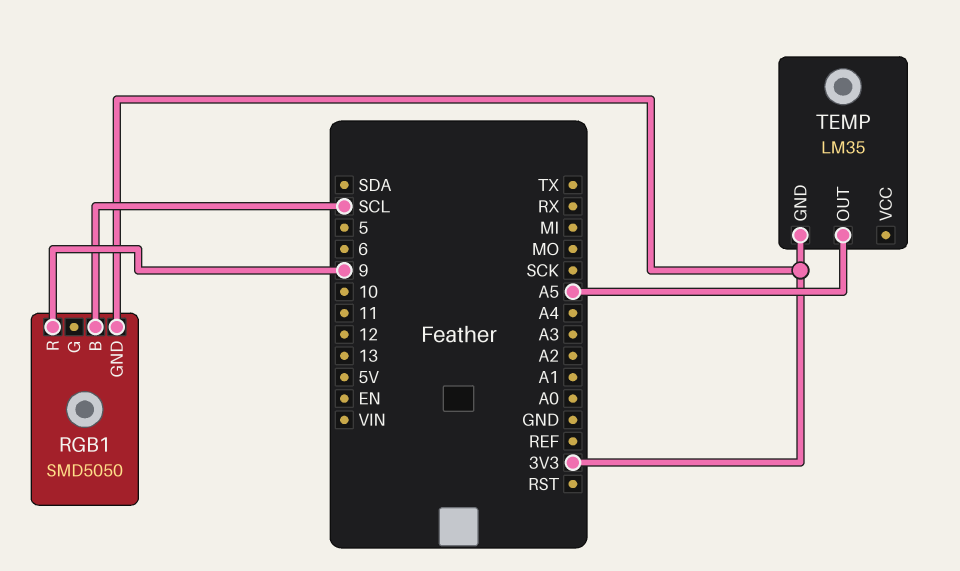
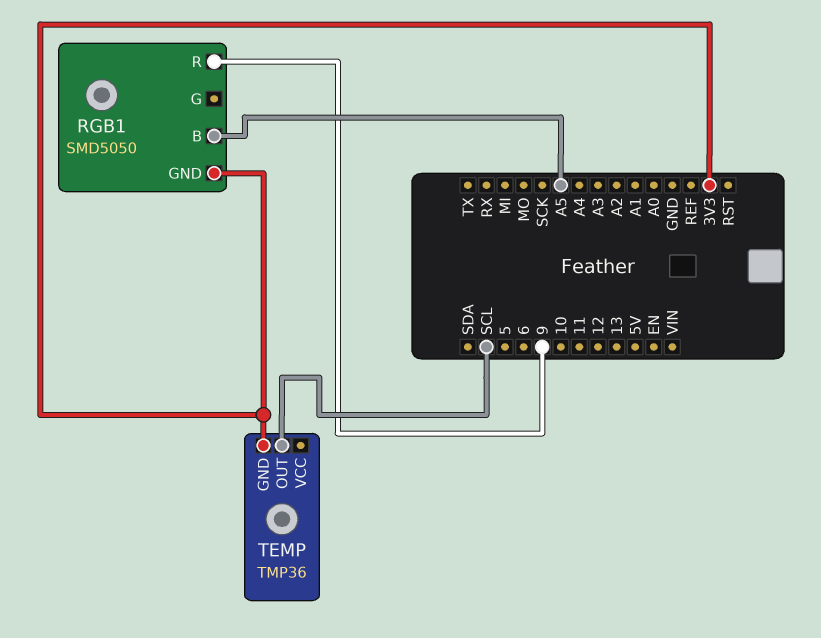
RGB1 pin B: SCL -> A5
TEMP: LM35 -> TMP36
TEMP pin OUT: A5 -> SCL

